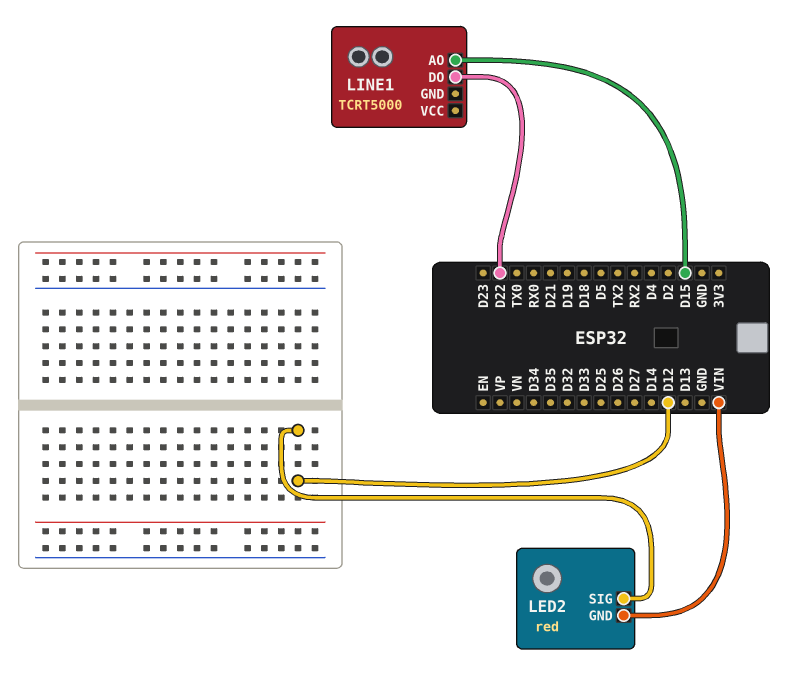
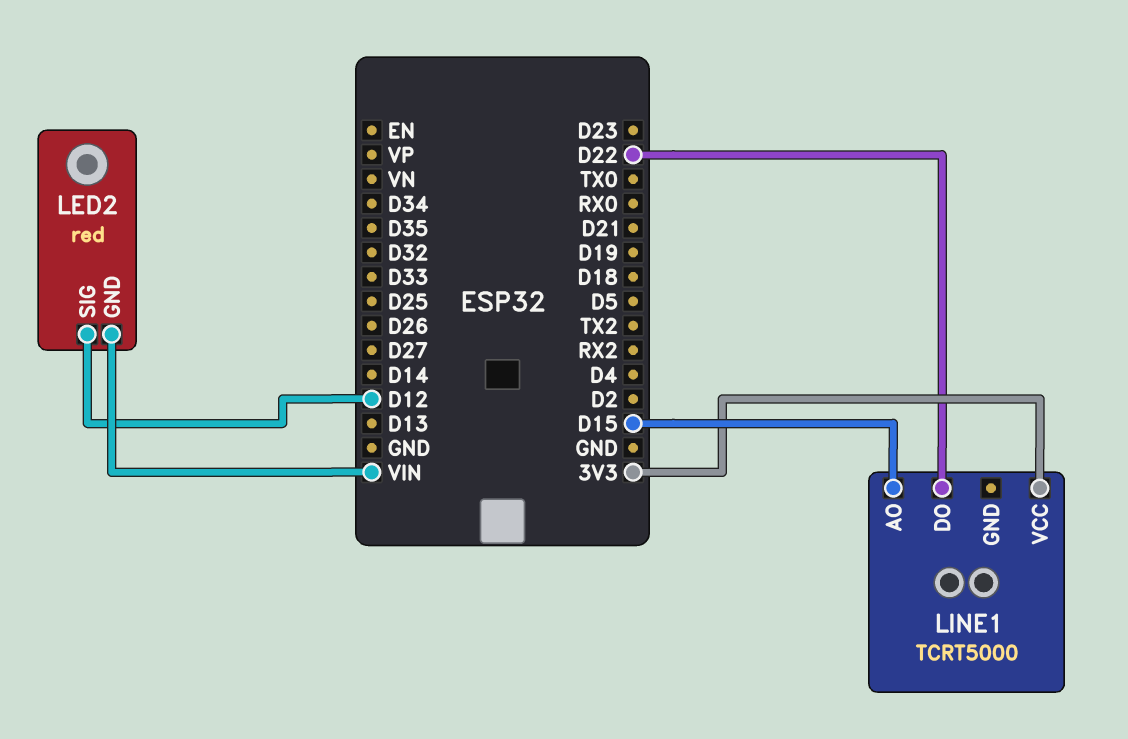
LINE1 pin VCC: none -> 3V3

